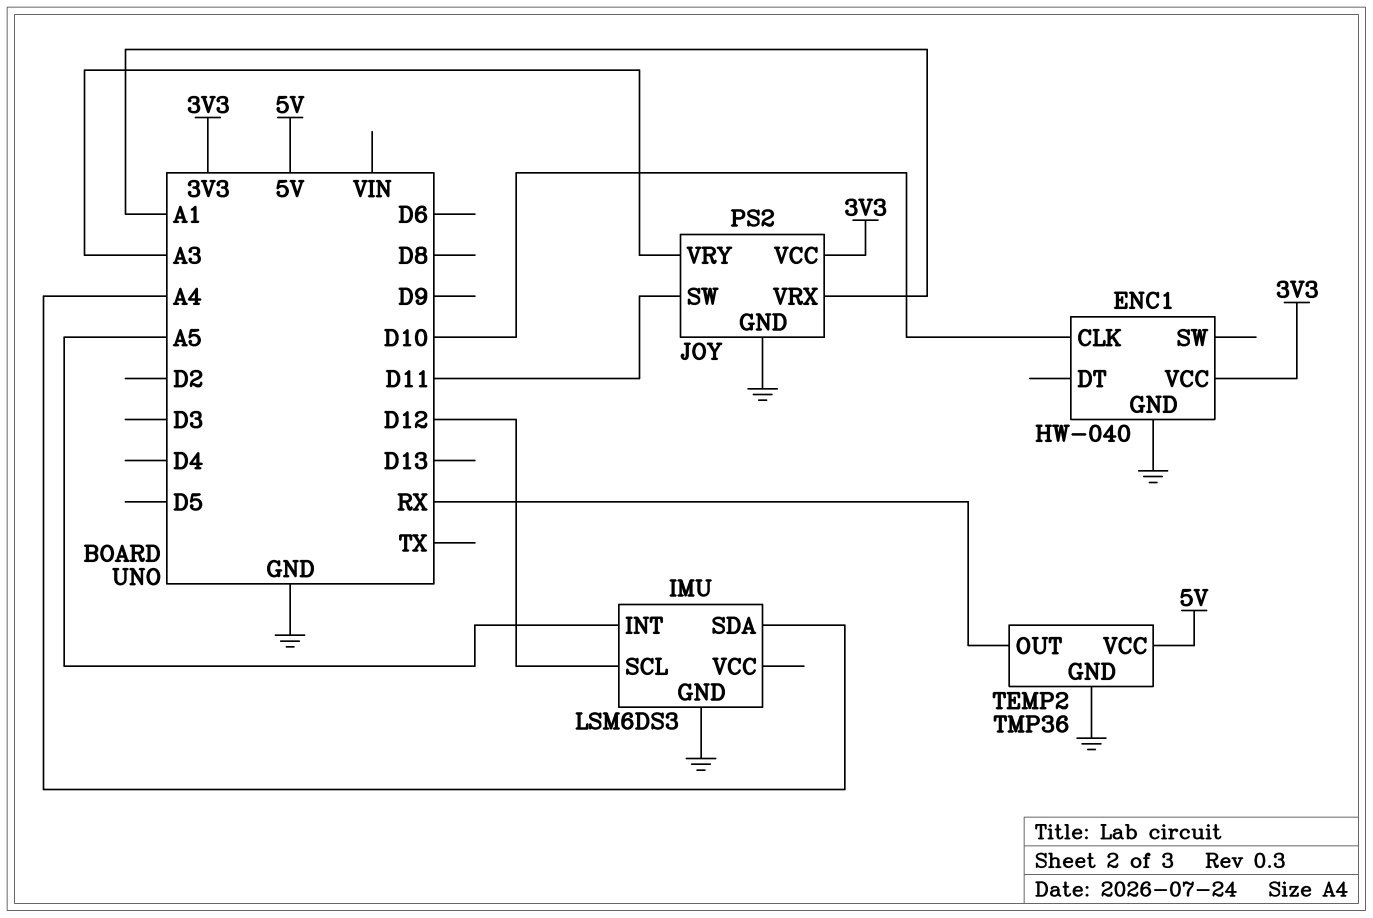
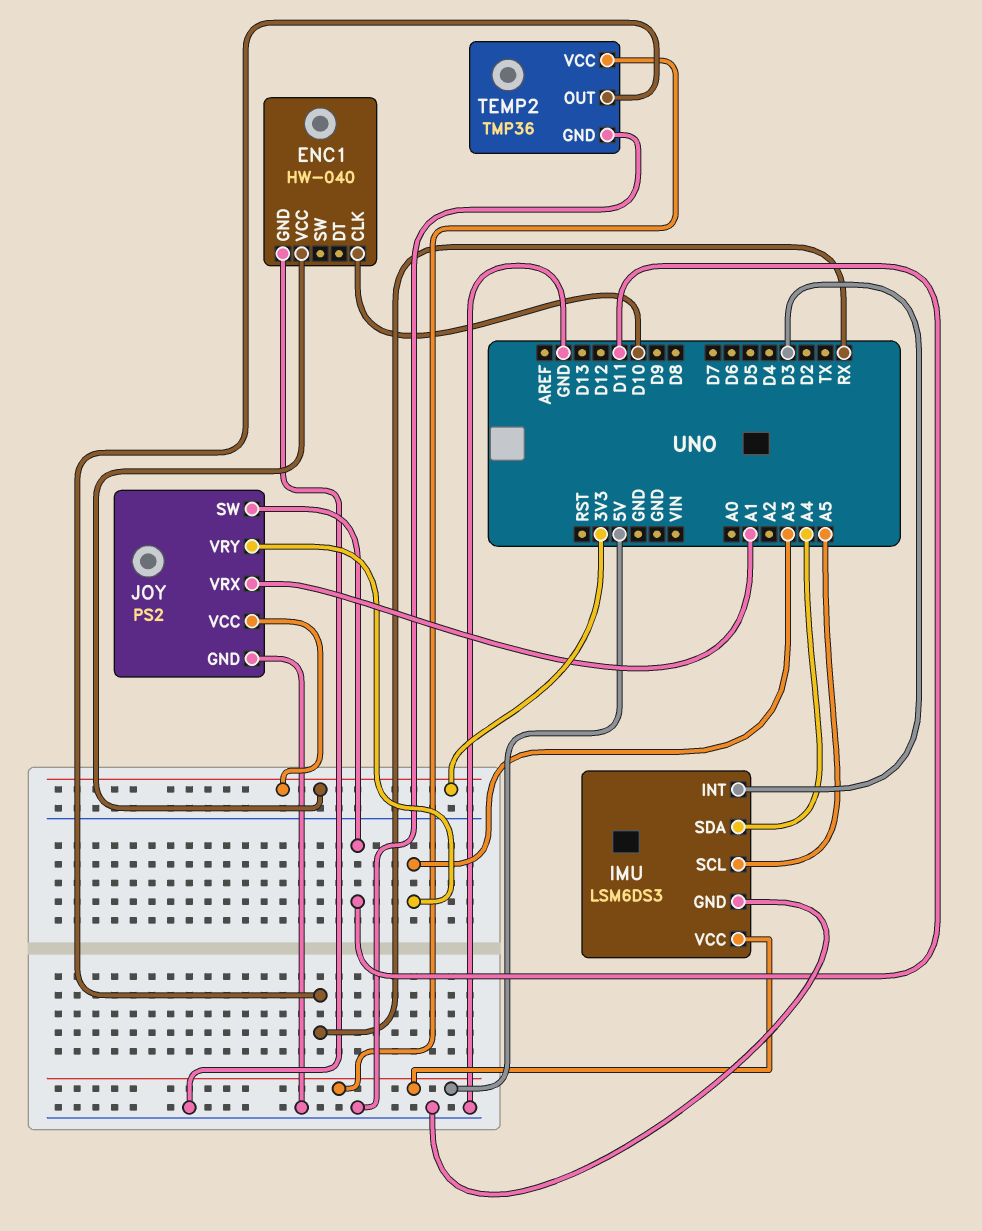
IMU pin INT: A5 -> D3
IMU pin SCL: D12 -> A5
IMU pin VCC: none -> 5V

